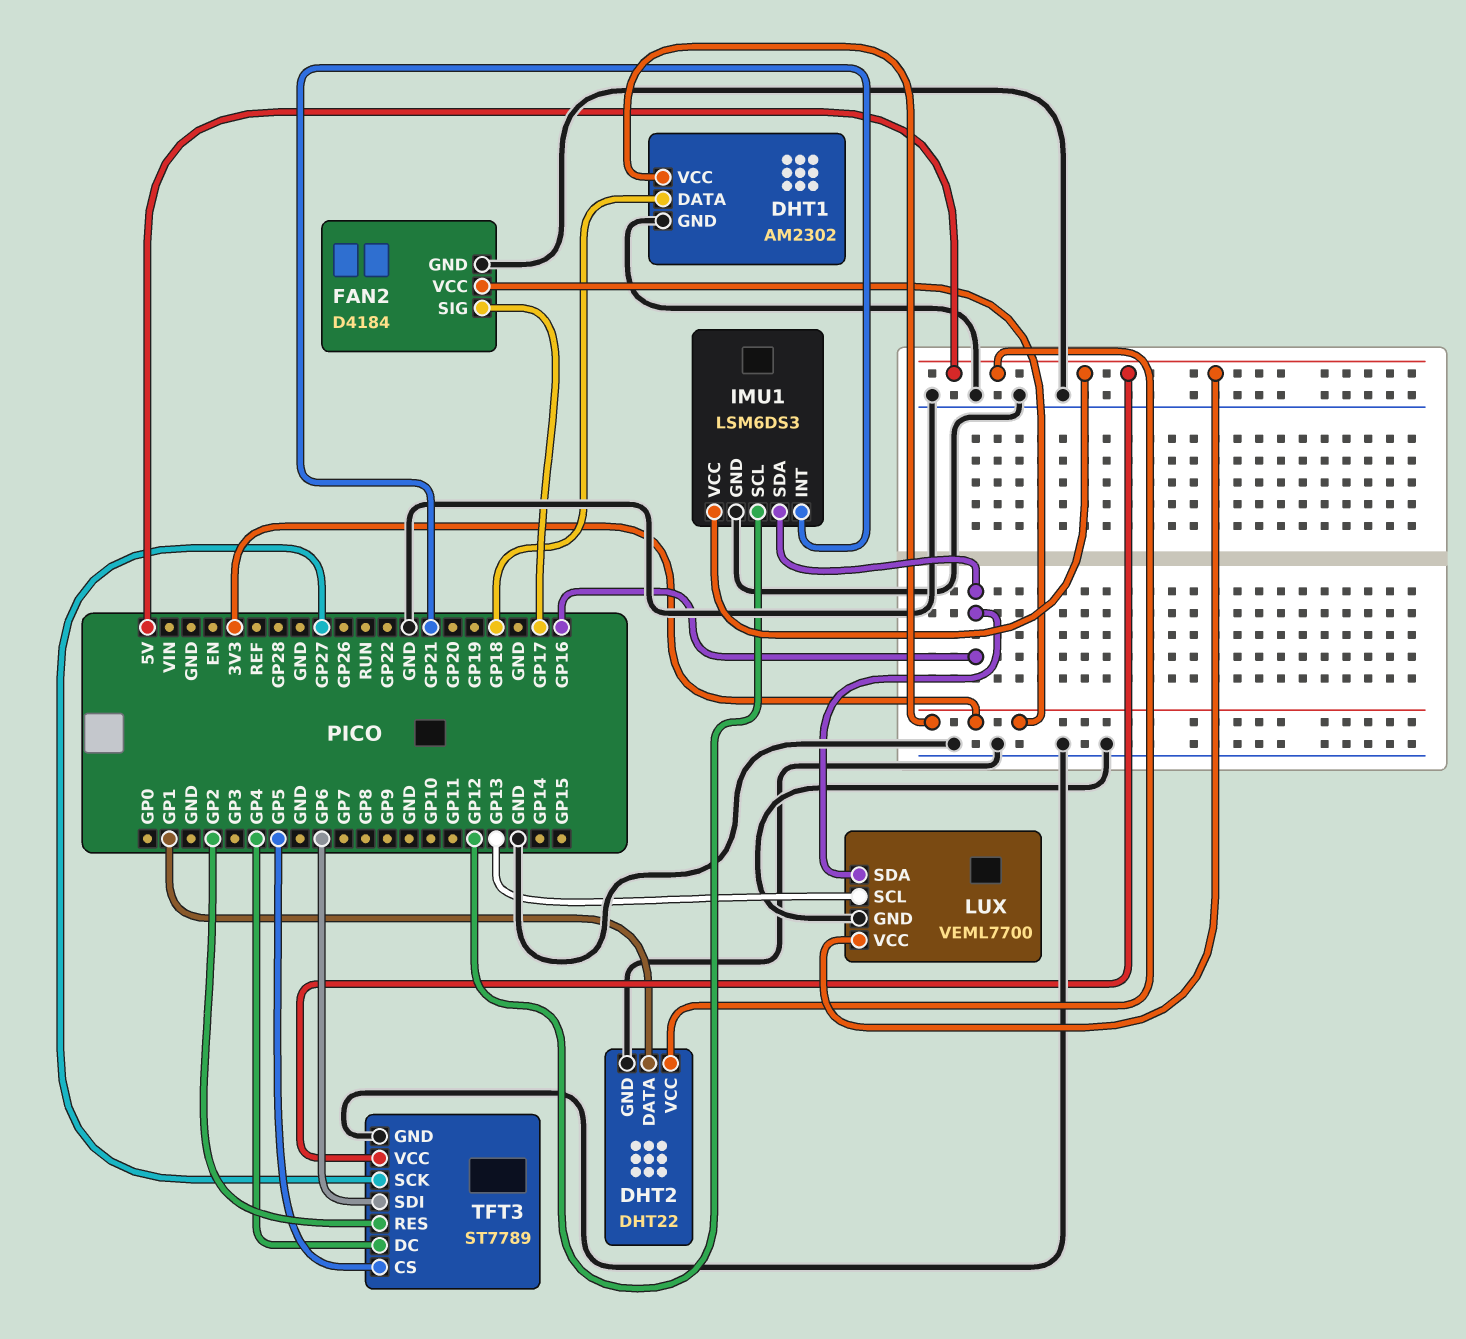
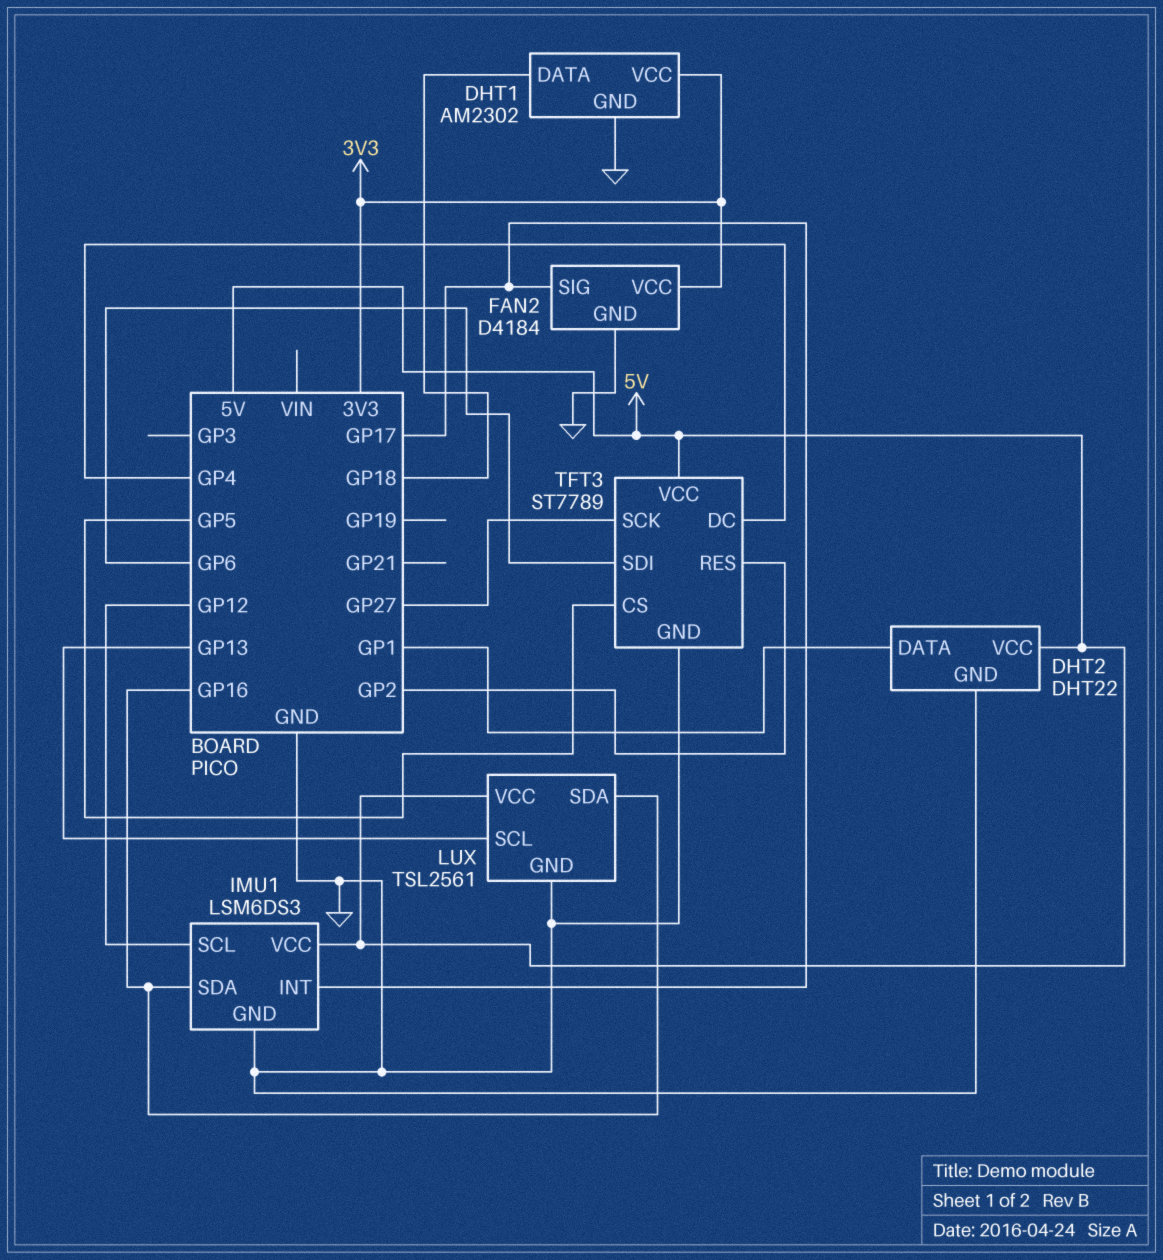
IMU1 pin INT: GP21 -> GP17
LUX: VEML7700 -> TSL2561

